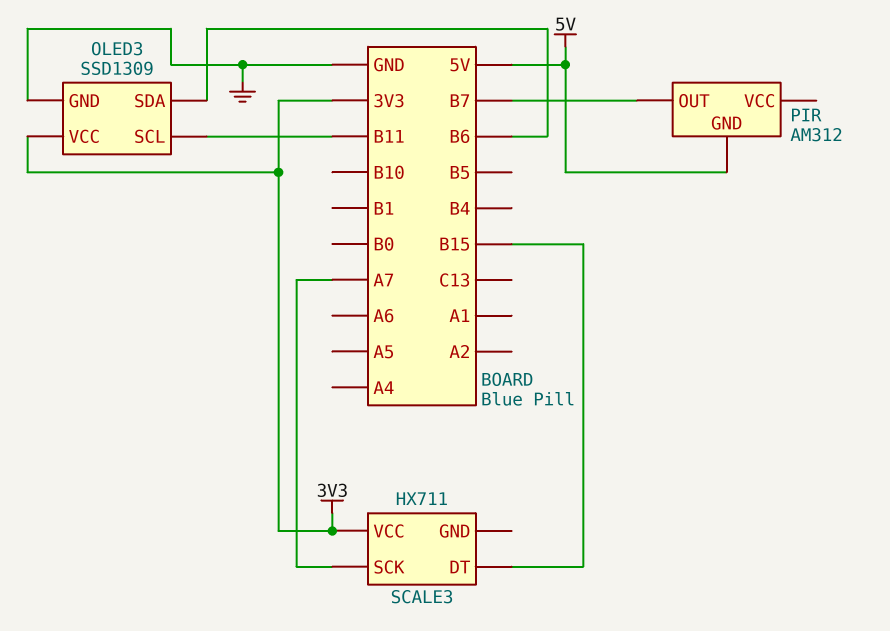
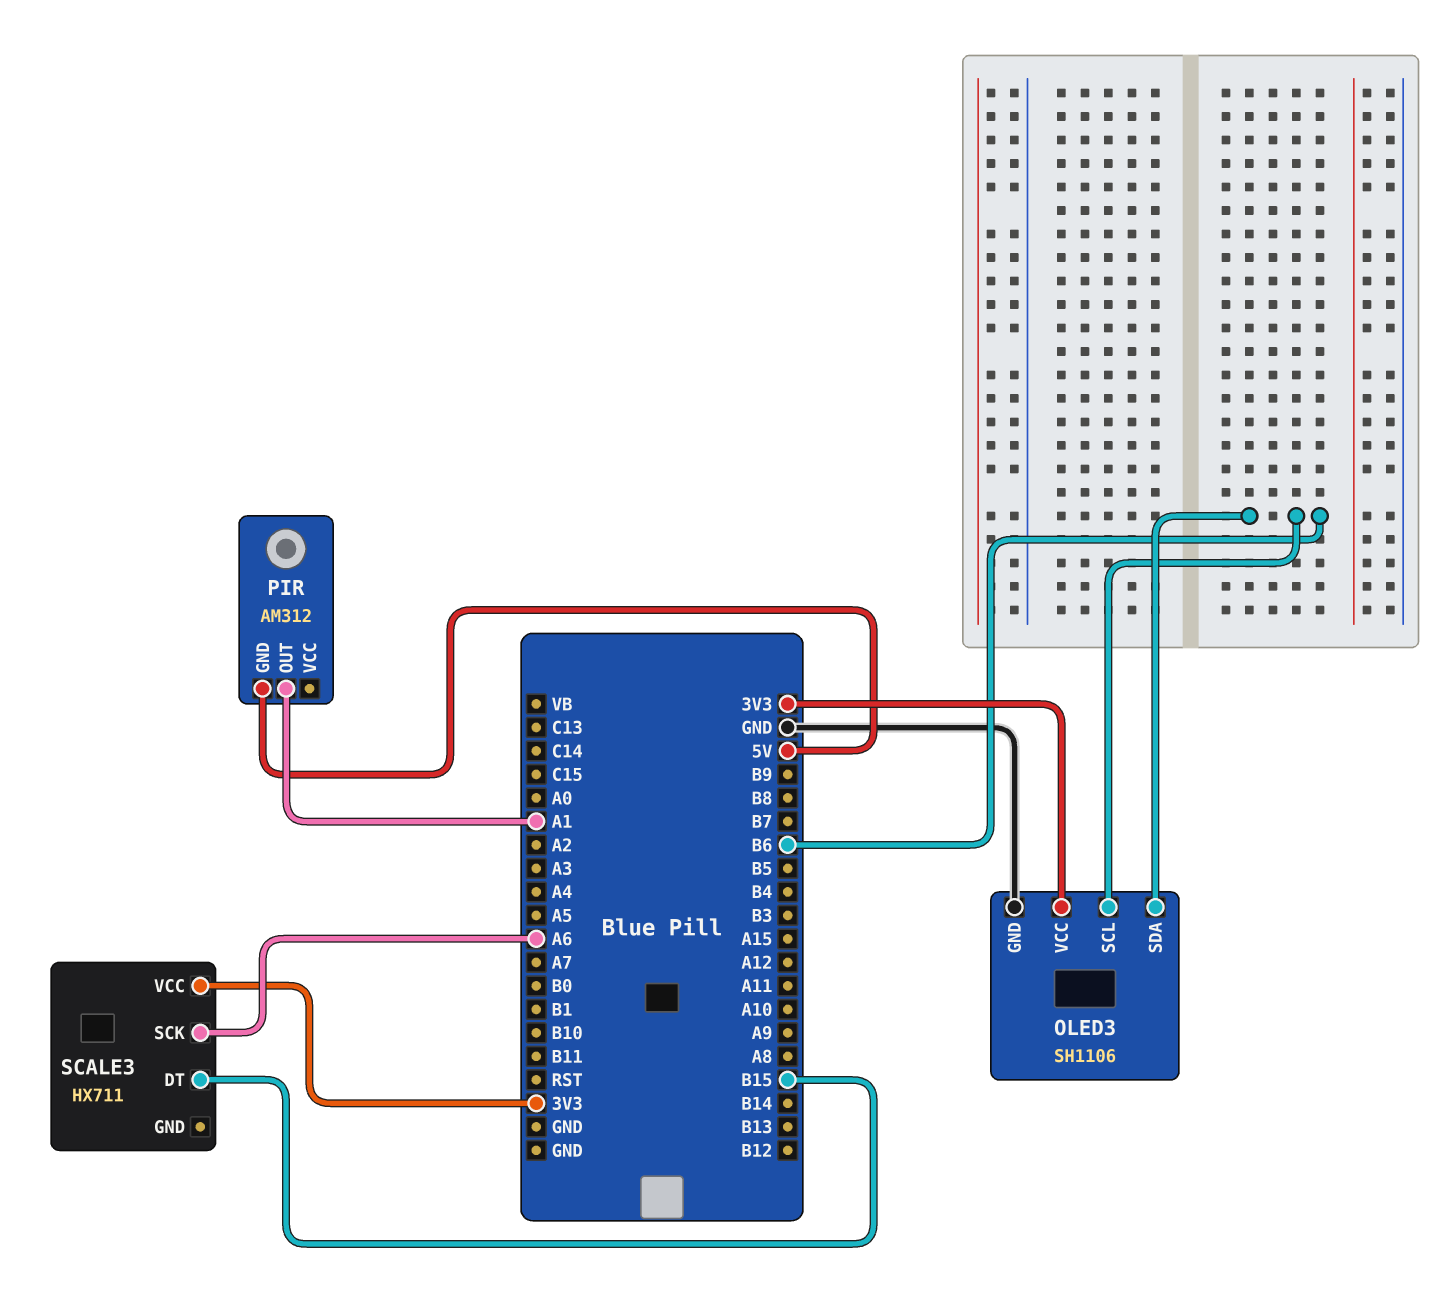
OLED3: SSD1309 -> SH1106
OLED3 pin SCL: B11 -> B6
PIR pin OUT: B7 -> A1
SCALE3 pin SCK: A7 -> A6

